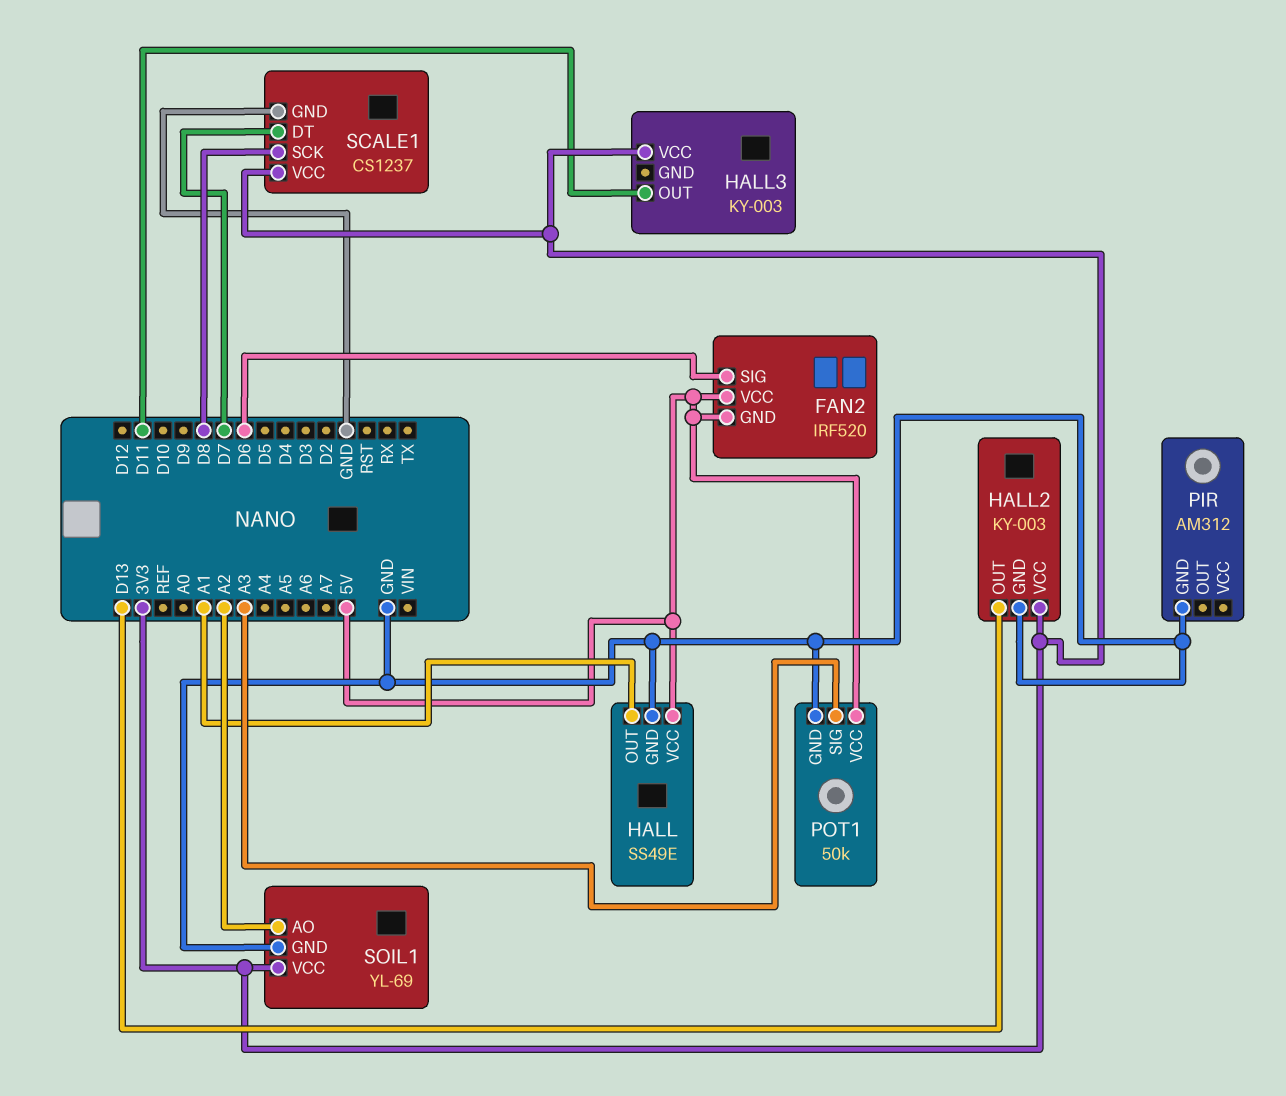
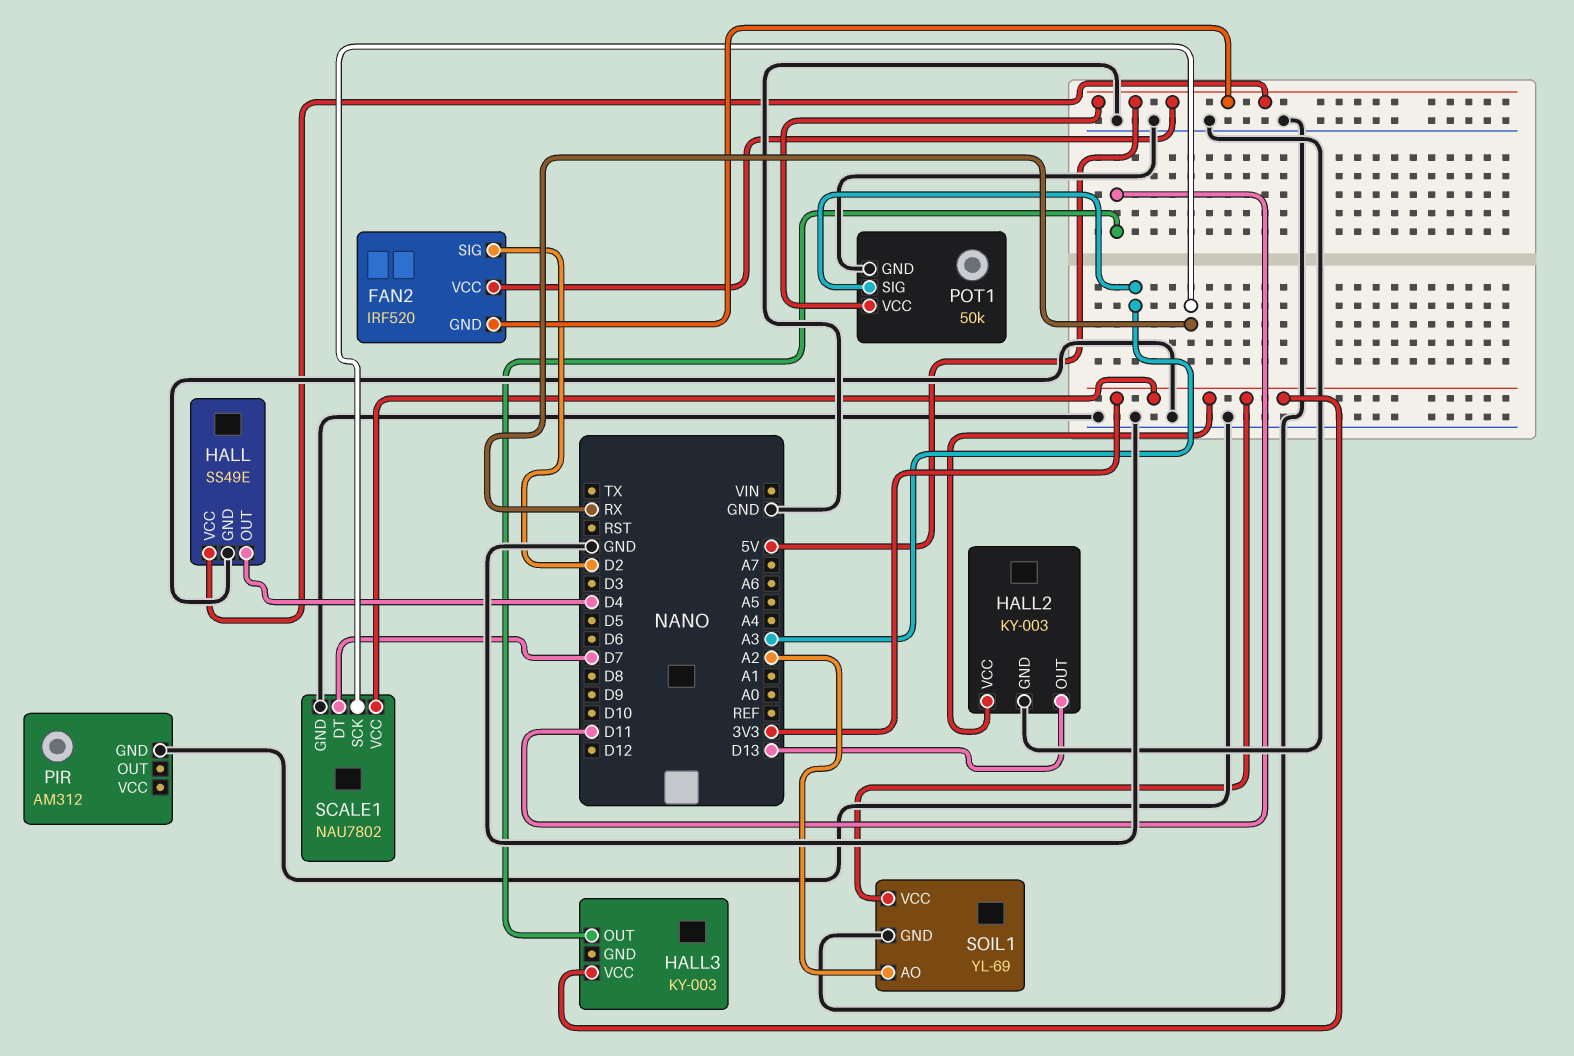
FAN2 pin SIG: D6 -> D2
HALL pin OUT: A1 -> D4
SCALE1: CS1237 -> NAU7802
SCALE1 pin SCK: D8 -> RX

